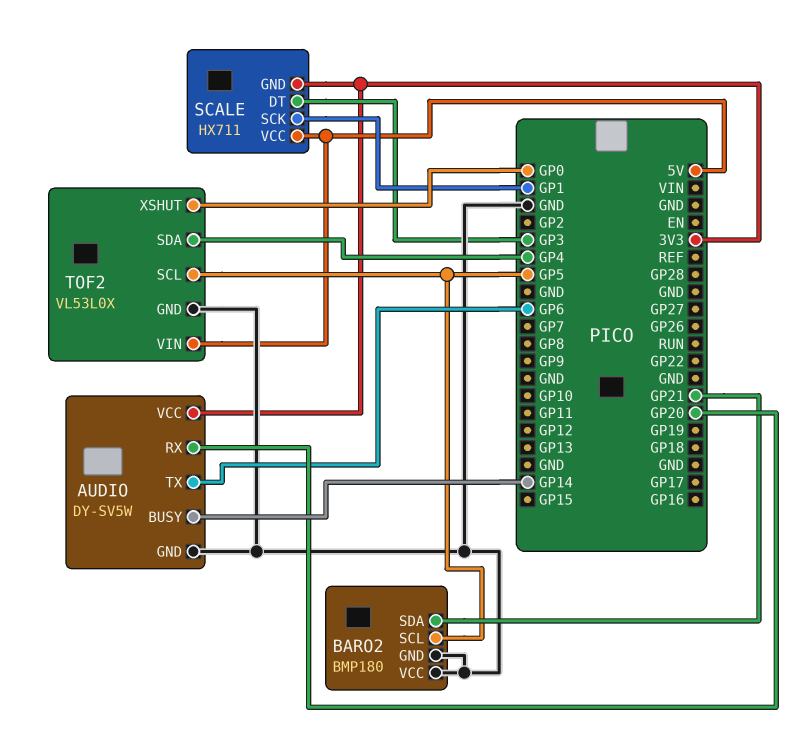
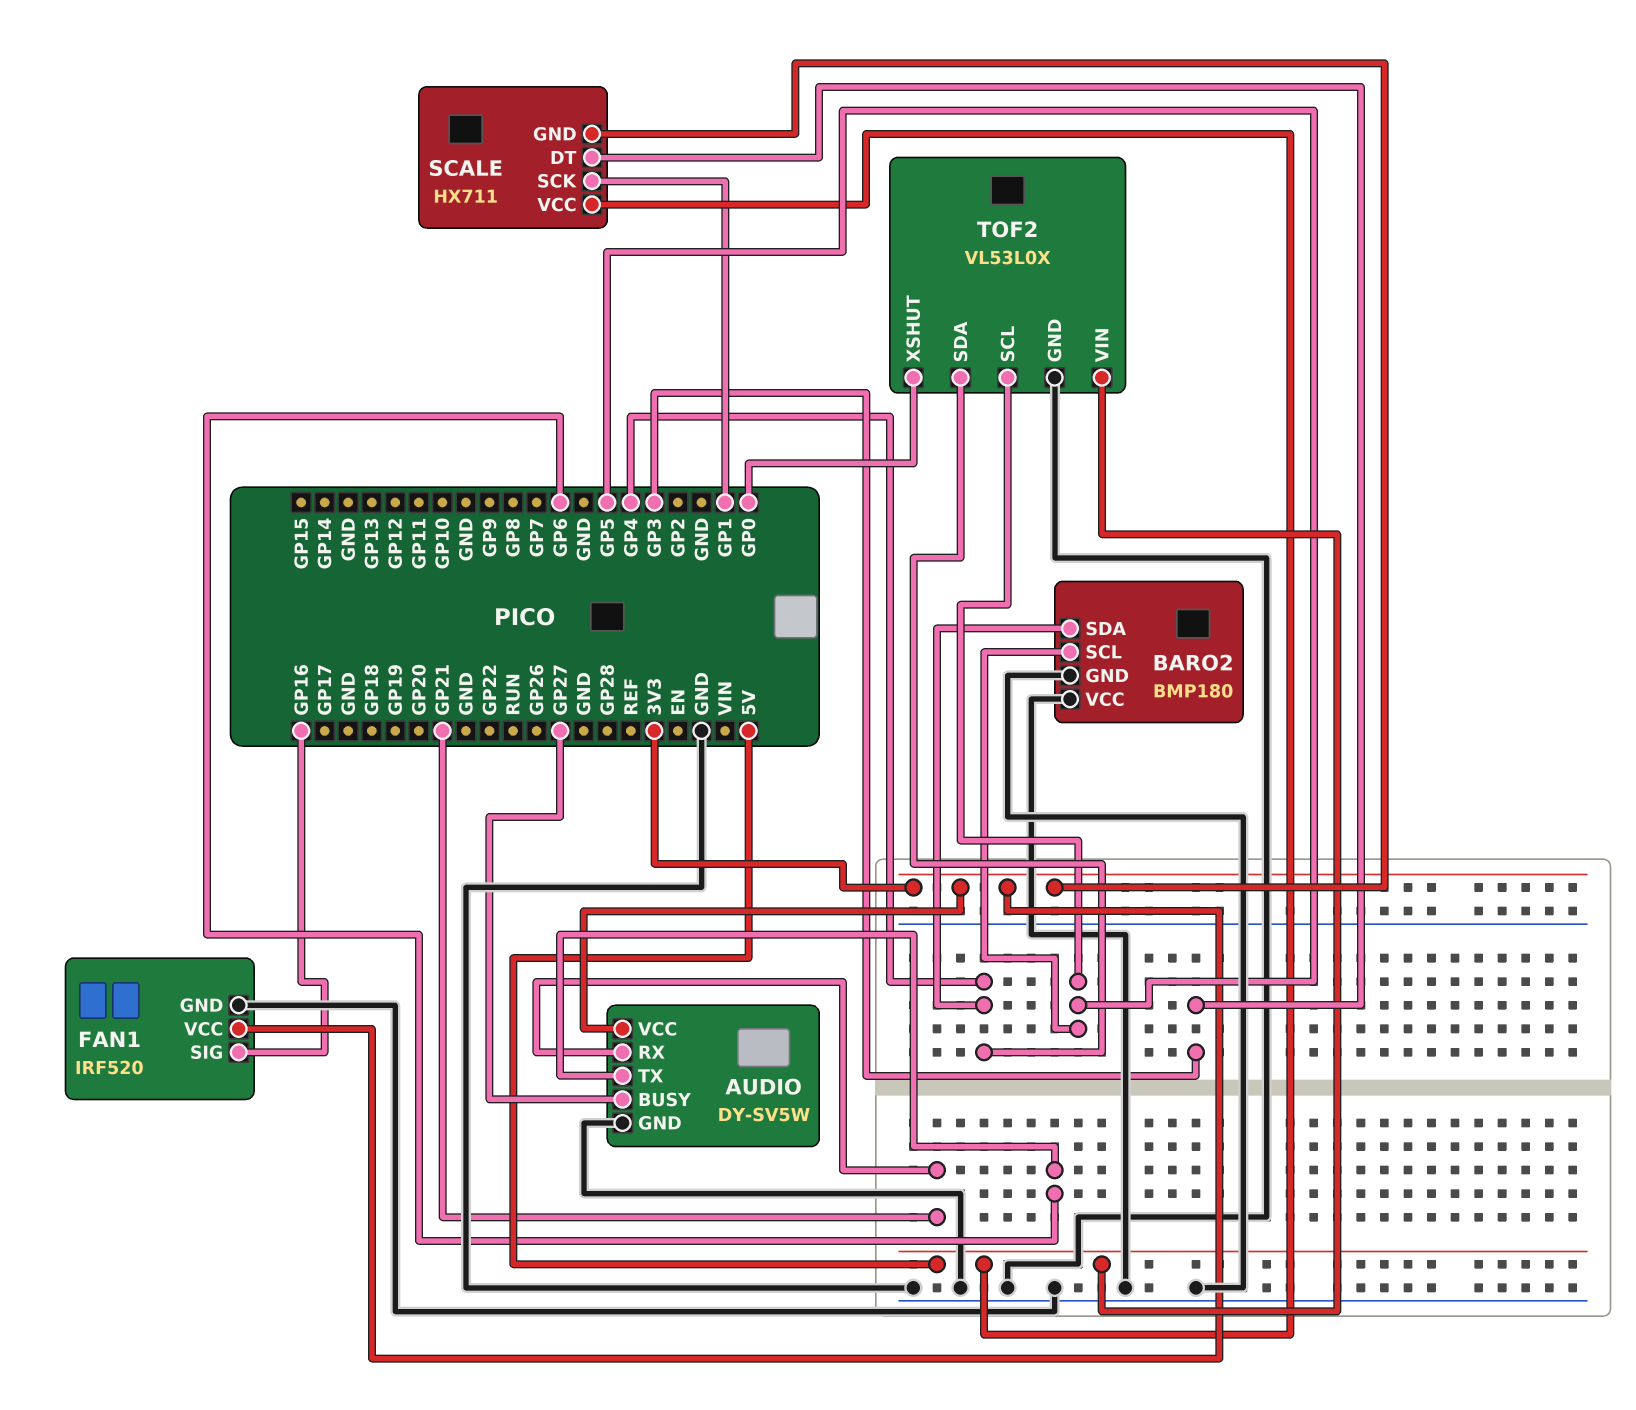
AUDIO pin BUSY: GP14 -> GP27
AUDIO pin RX: GP20 -> GP21
BARO2 pin SDA: GP21 -> GP4
FAN1: none -> IRF520
FAN1 pin GND: none -> GND
FAN1 pin SIG: none -> GP16
FAN1 pin VCC: none -> 3V3

